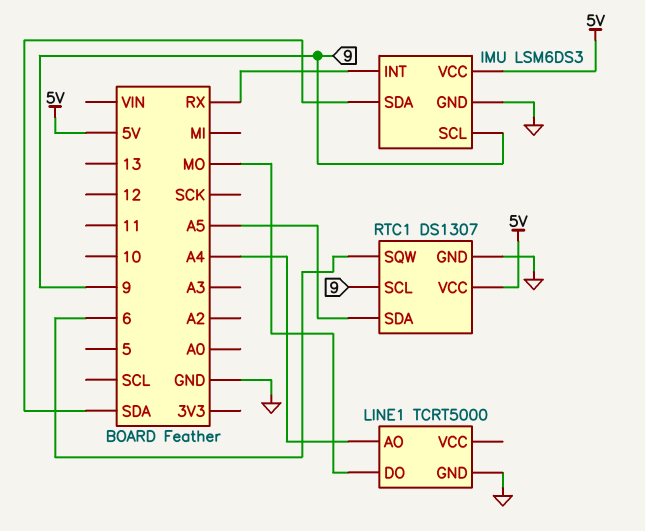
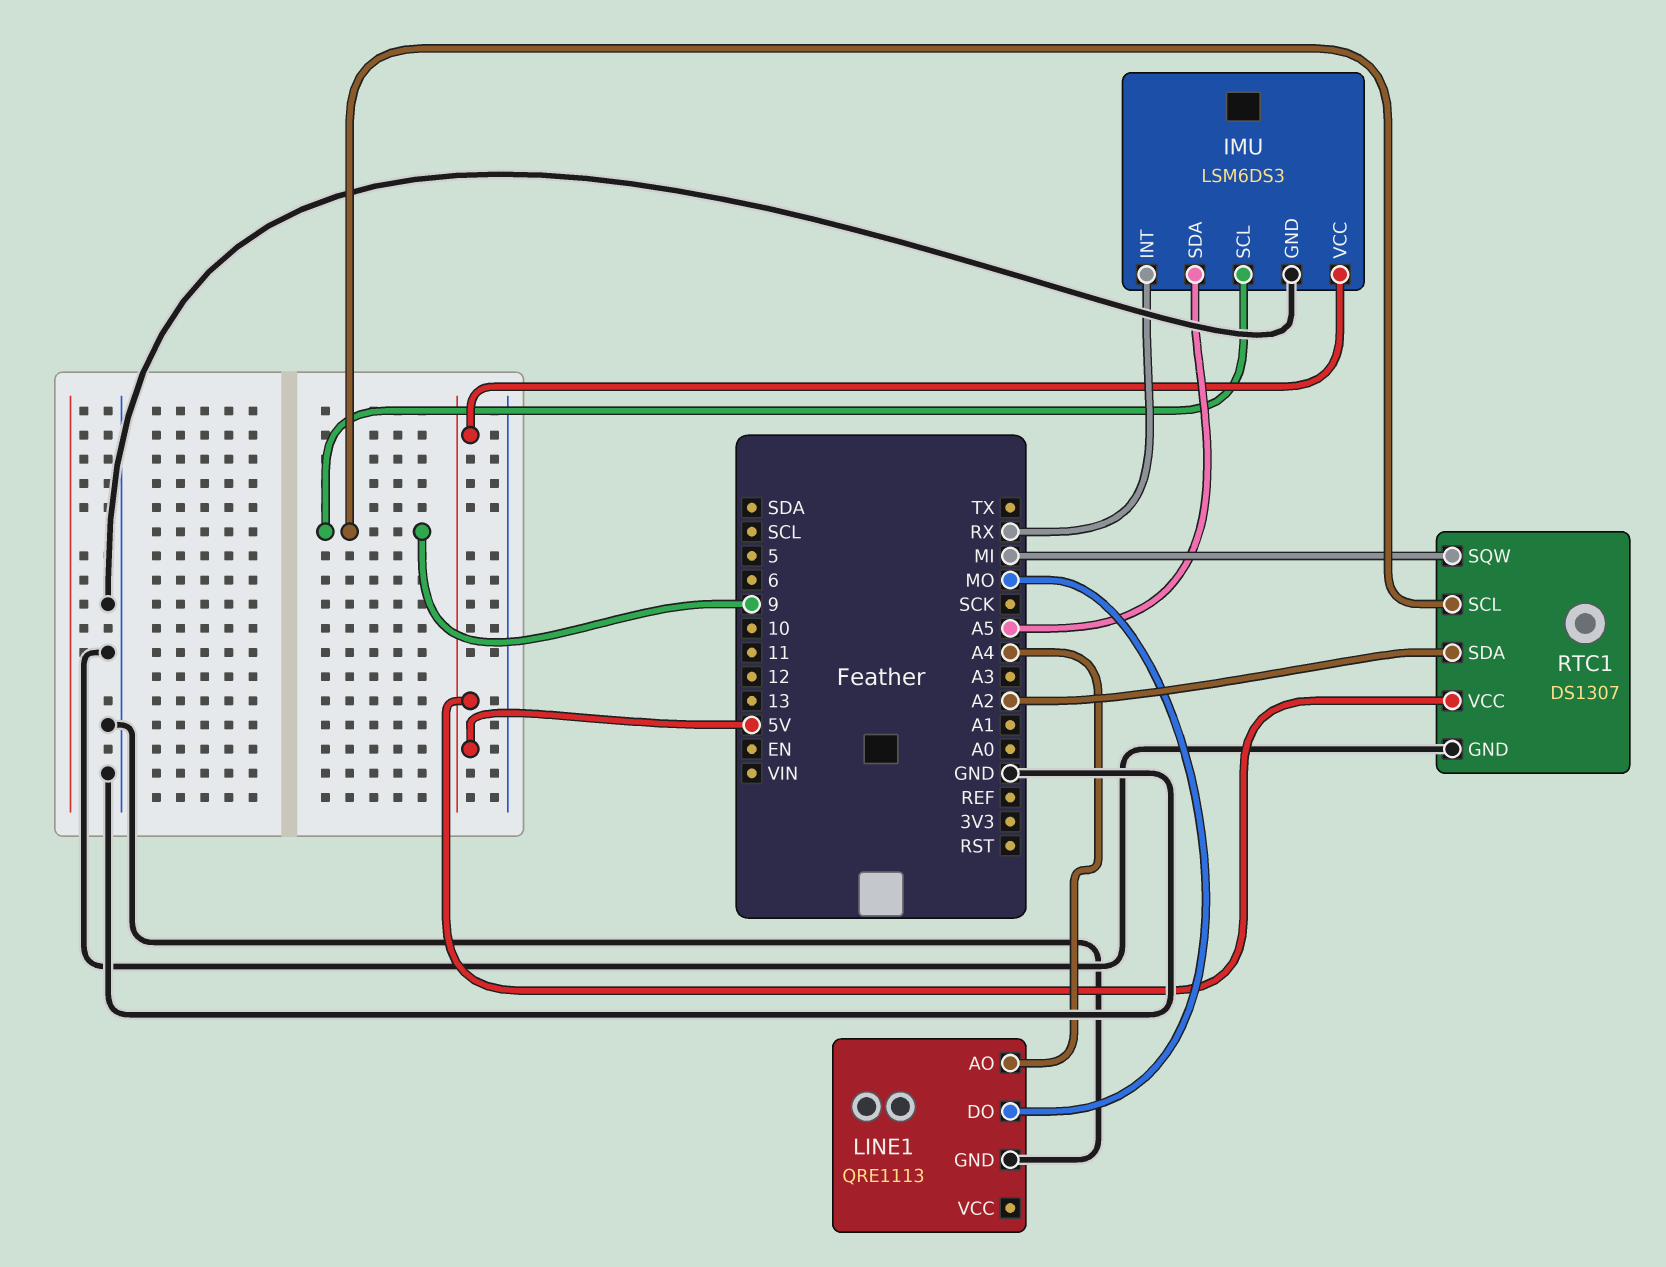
IMU pin SDA: SDA -> A5
LINE1: TCRT5000 -> QRE1113
RTC1 pin SDA: A5 -> A2
RTC1 pin SQW: 6 -> MI

